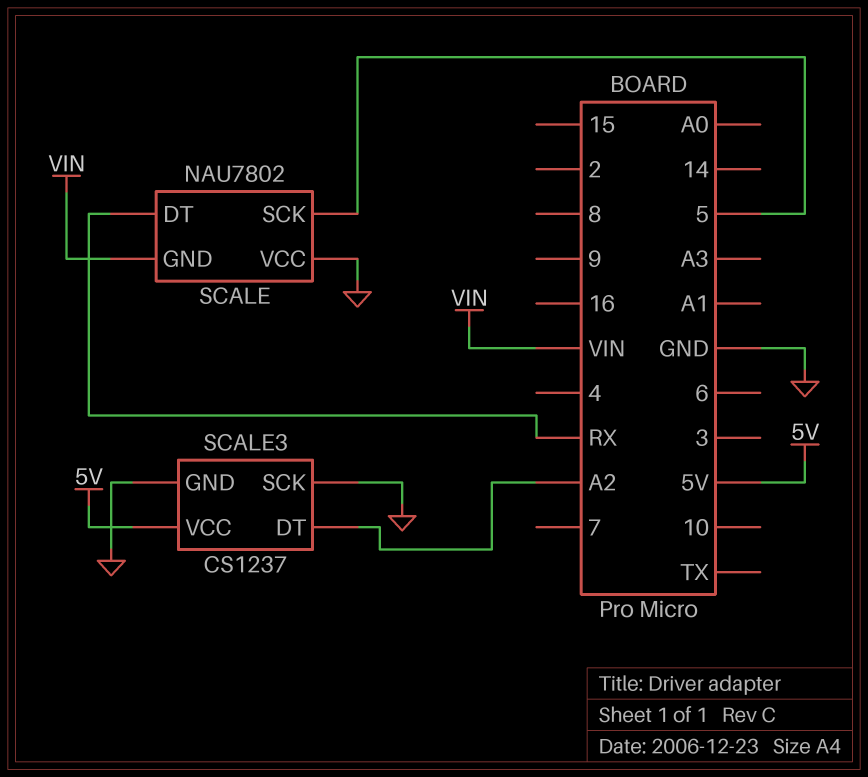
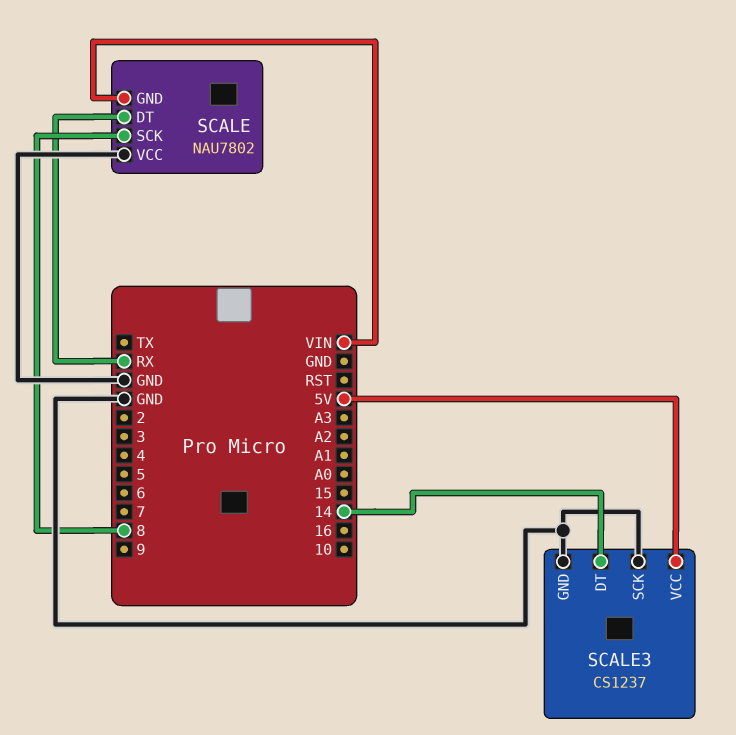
SCALE pin SCK: 5 -> 8
SCALE3 pin DT: A2 -> 14

